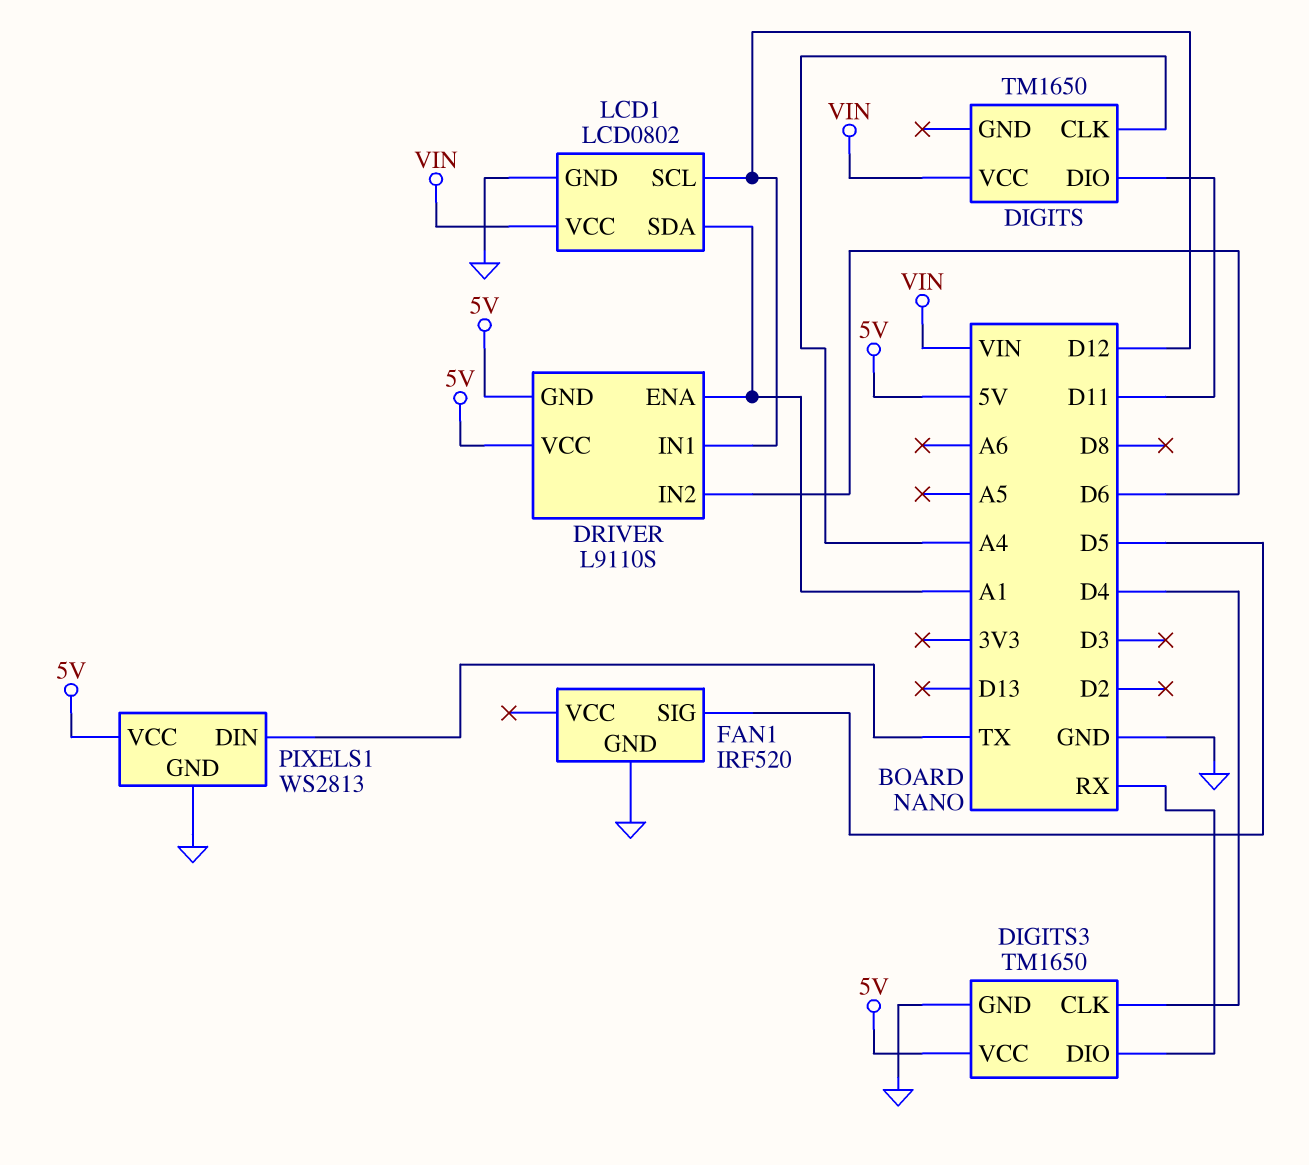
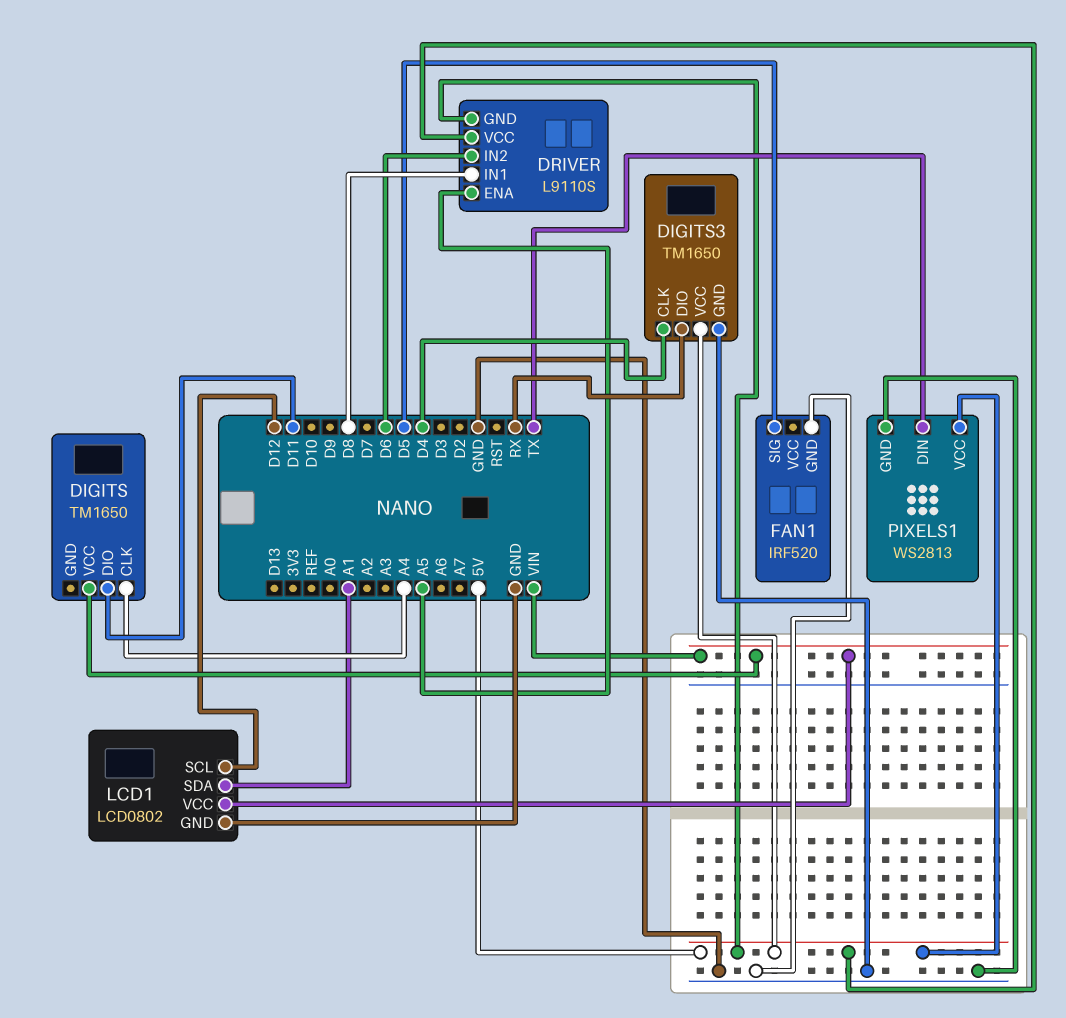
DRIVER pin ENA: A1 -> A5
DRIVER pin IN1: D12 -> D8

